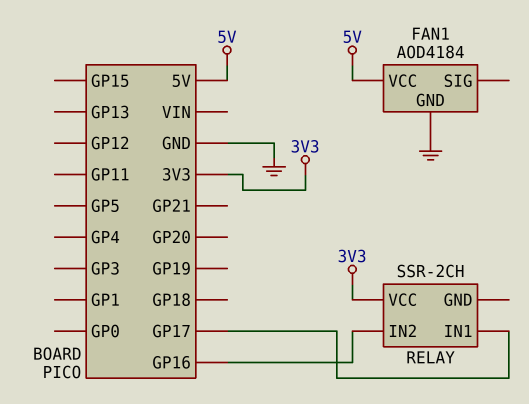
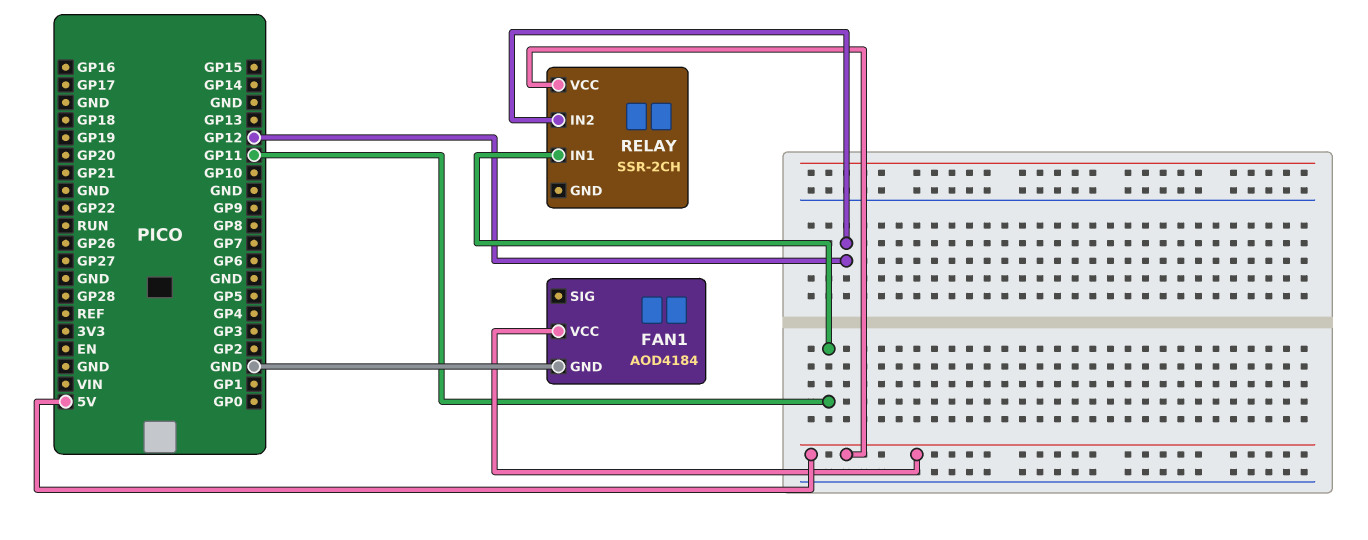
RELAY pin IN1: GP17 -> GP11
RELAY pin IN2: GP16 -> GP12
RELAY pin VCC: 3V3 -> 5V

